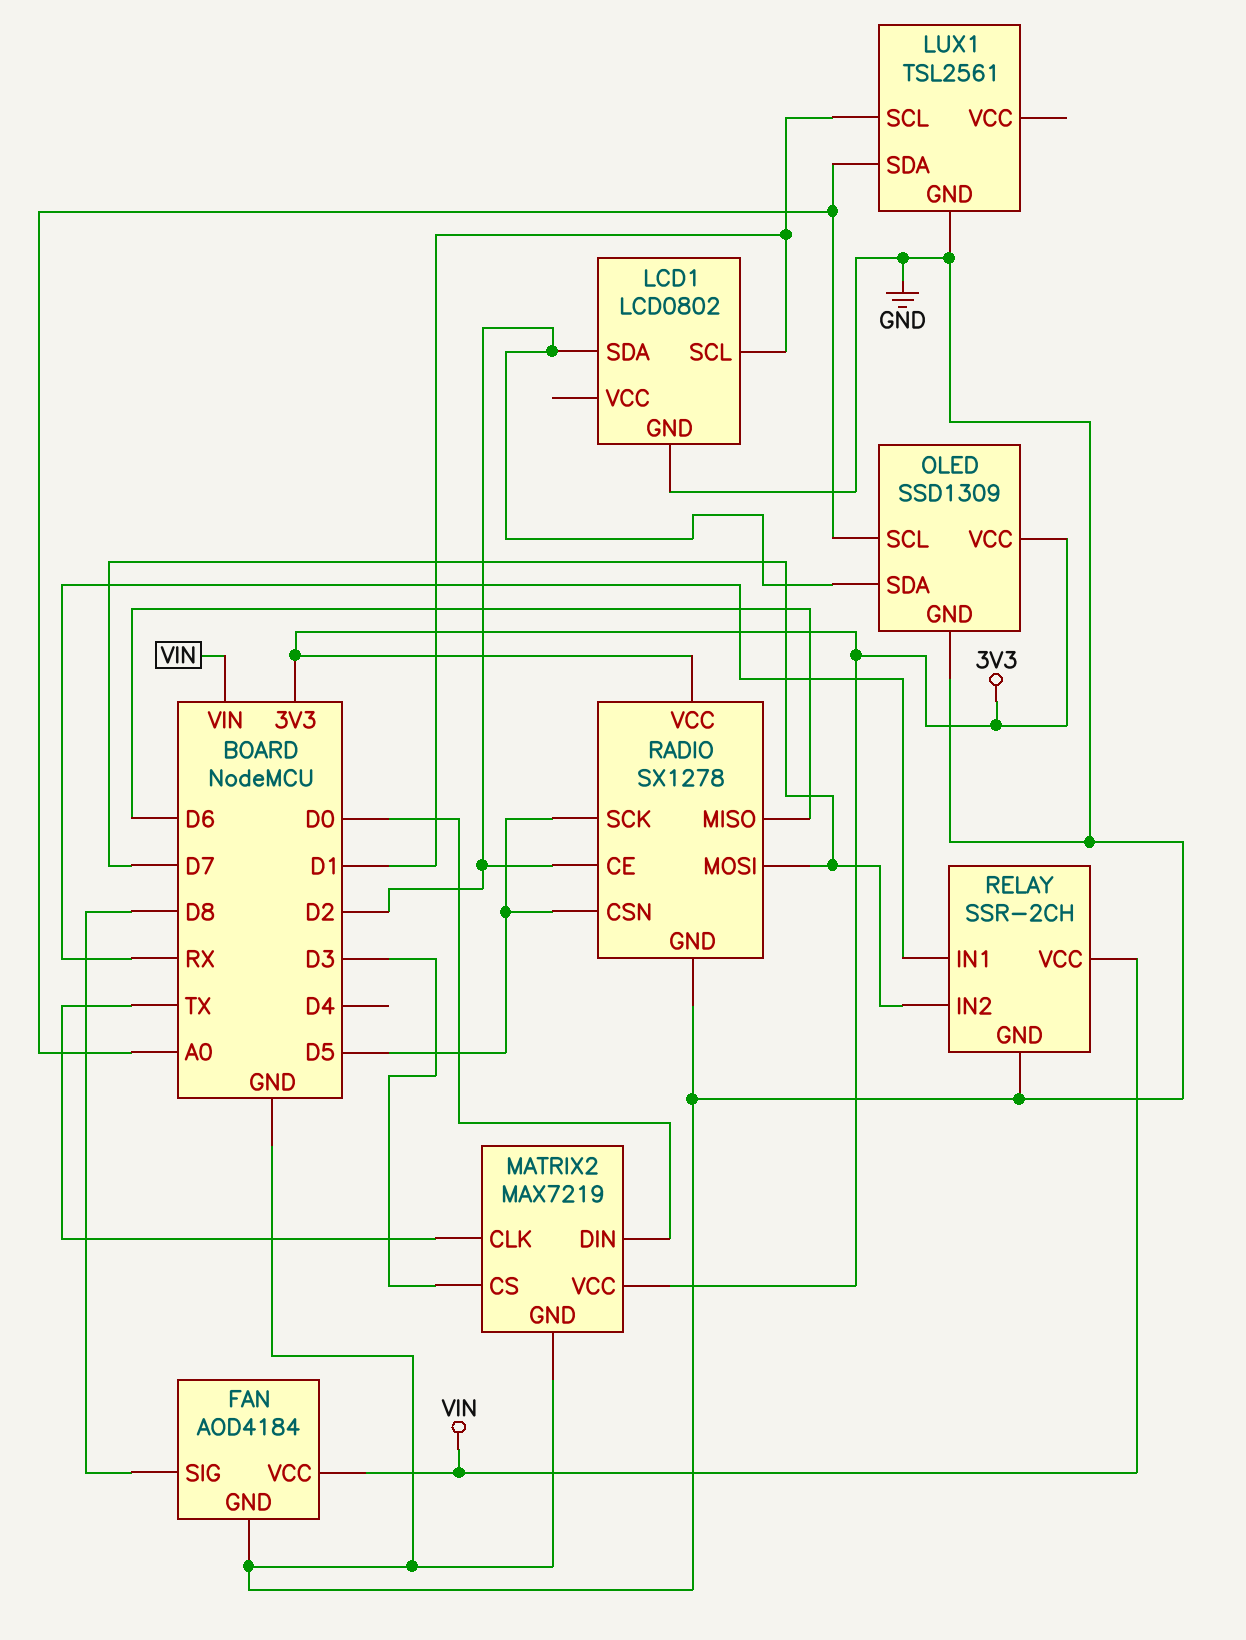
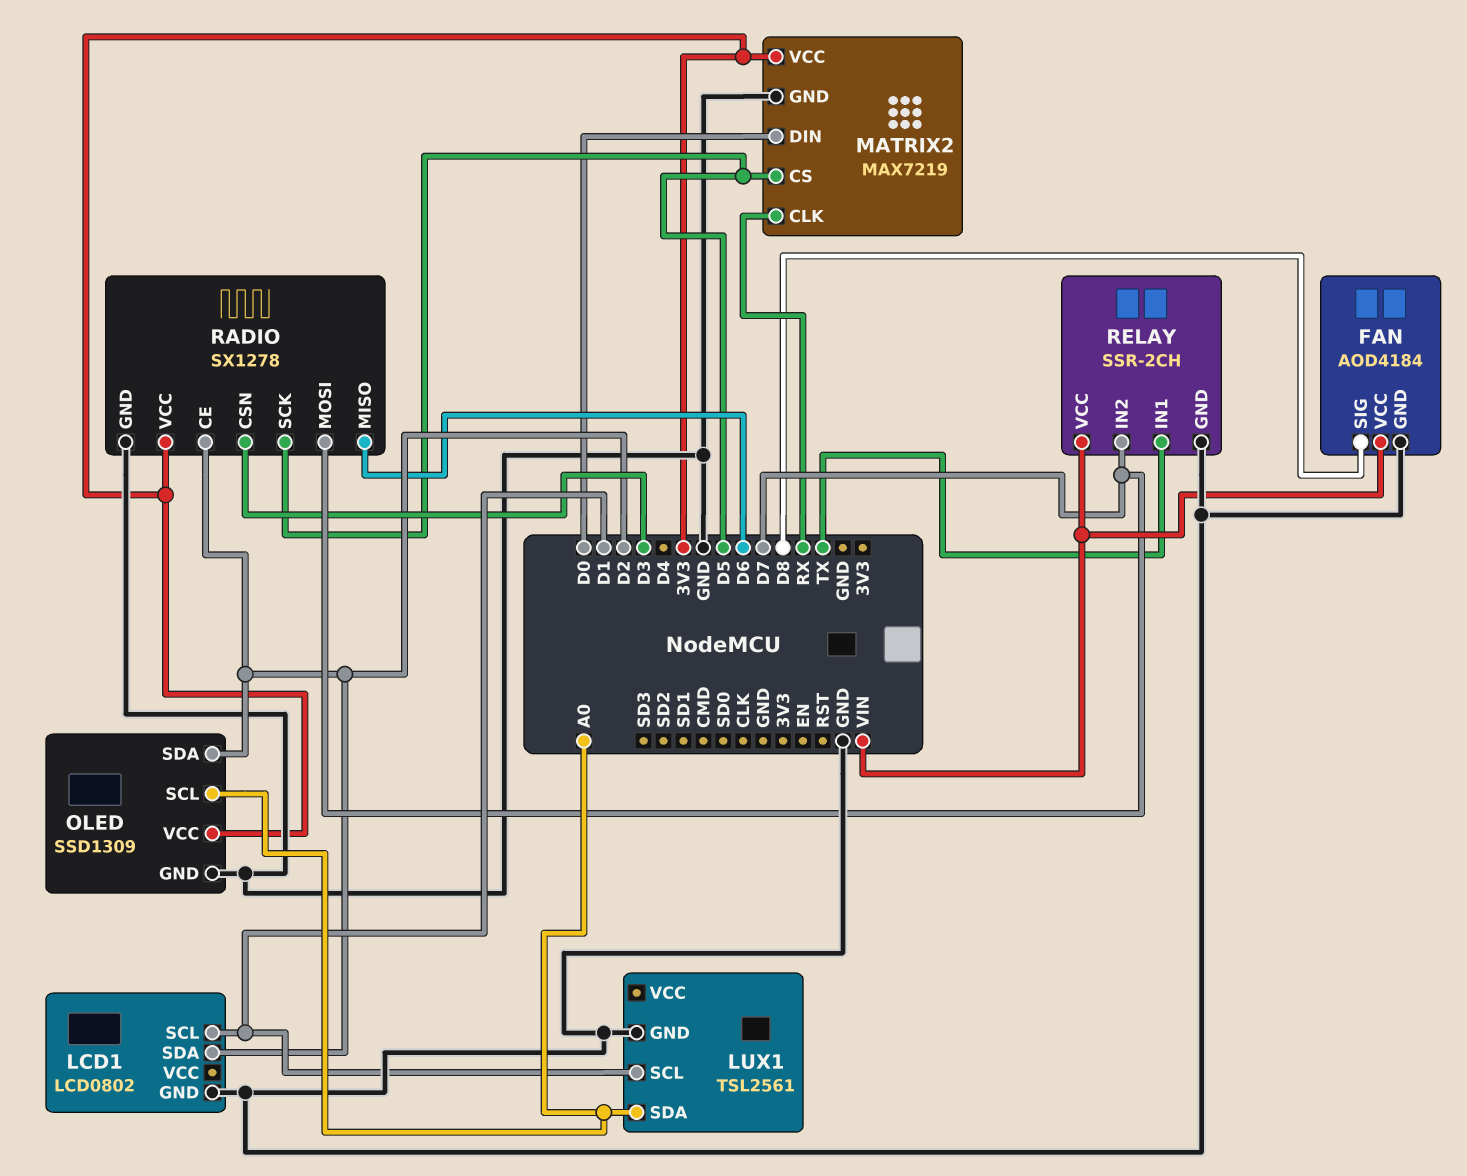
MATRIX2 pin CLK: TX -> RX
MATRIX2 pin CS: D3 -> D5
RADIO pin CSN: D5 -> D3
RELAY pin IN1: RX -> TX

